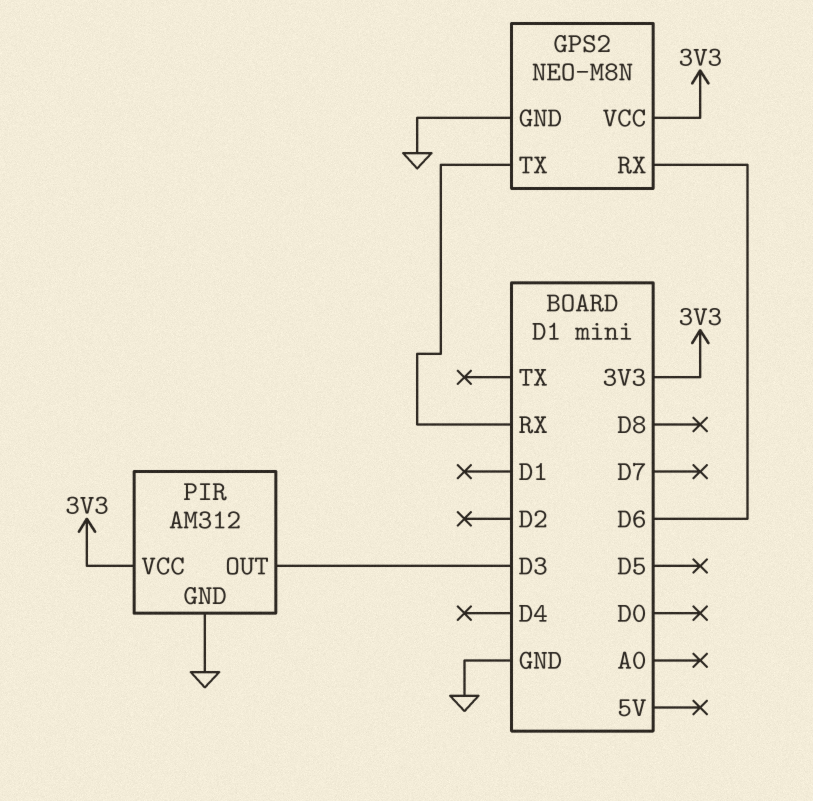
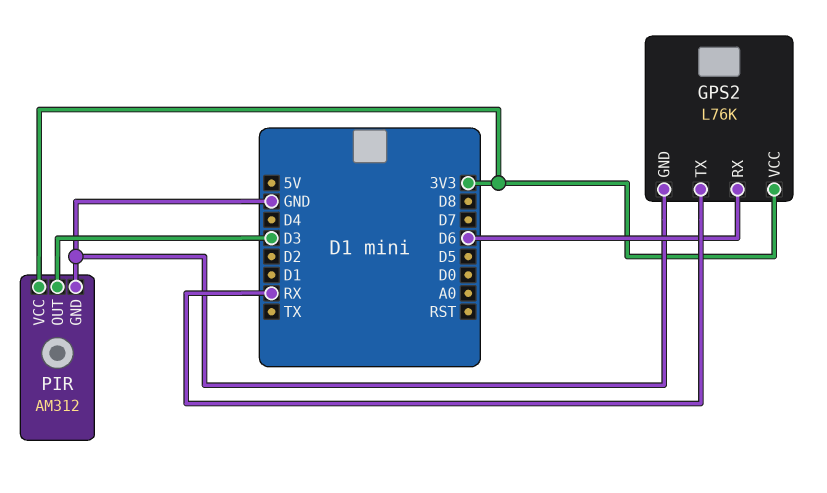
GPS2: NEO-M8N -> L76K

